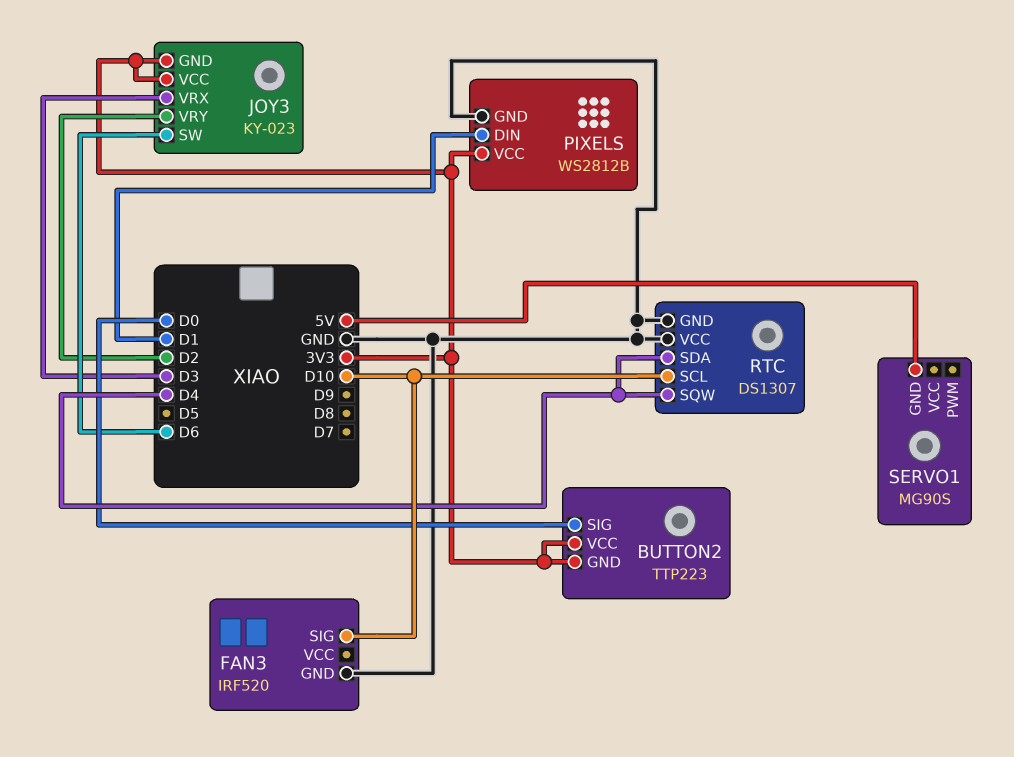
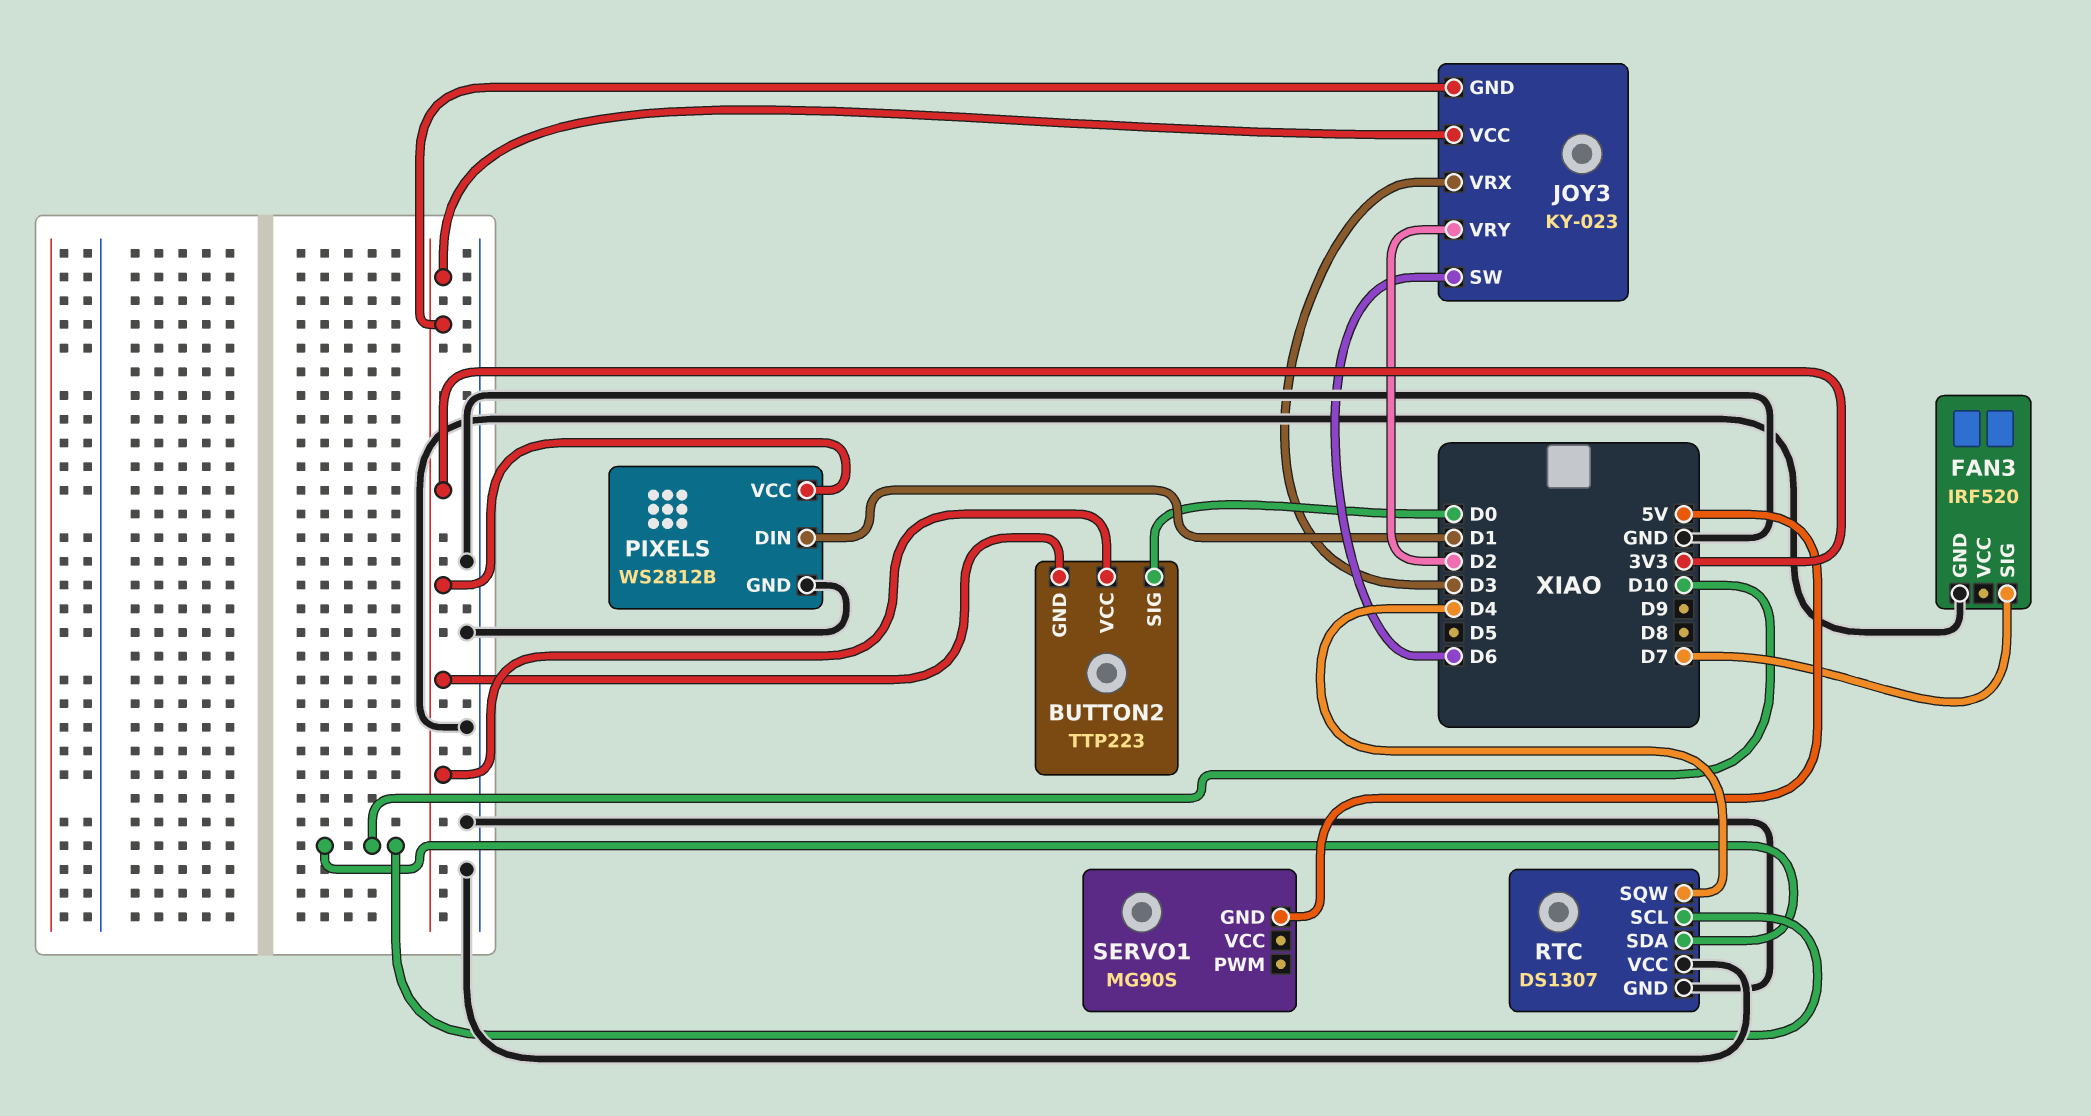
FAN3 pin SIG: D10 -> D7
RTC pin SDA: D4 -> D10

